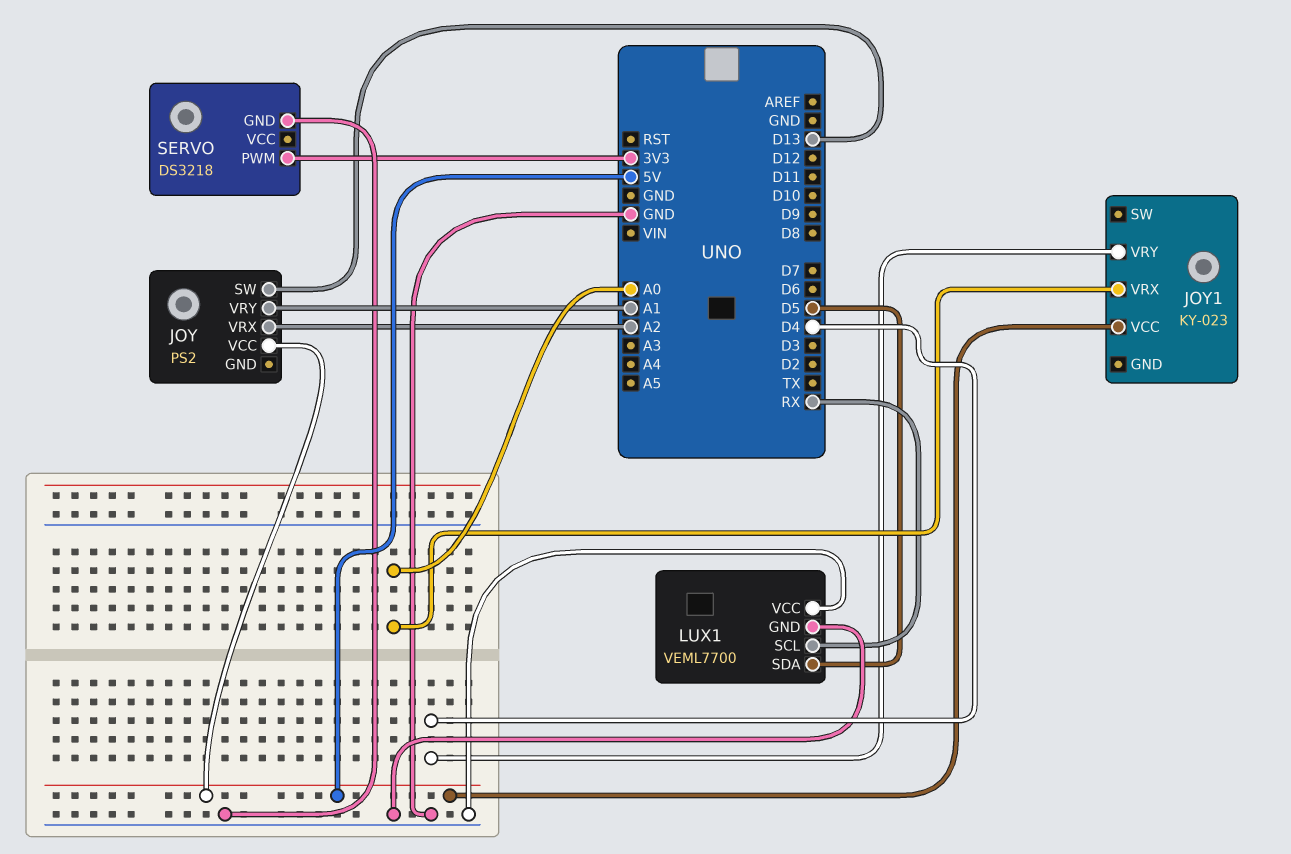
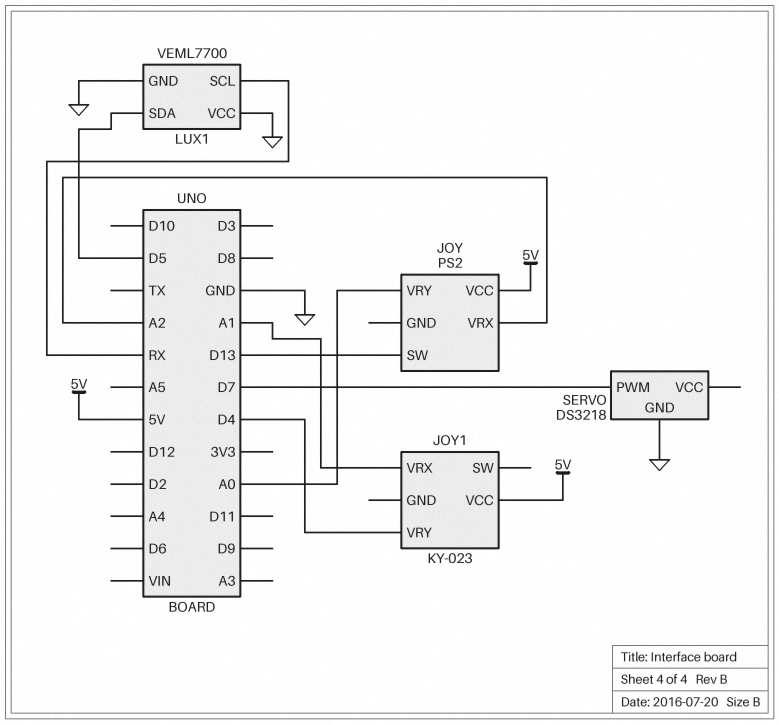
JOY pin VRY: A1 -> A0
JOY1 pin VRX: A0 -> A1
SERVO pin PWM: 3V3 -> D7

